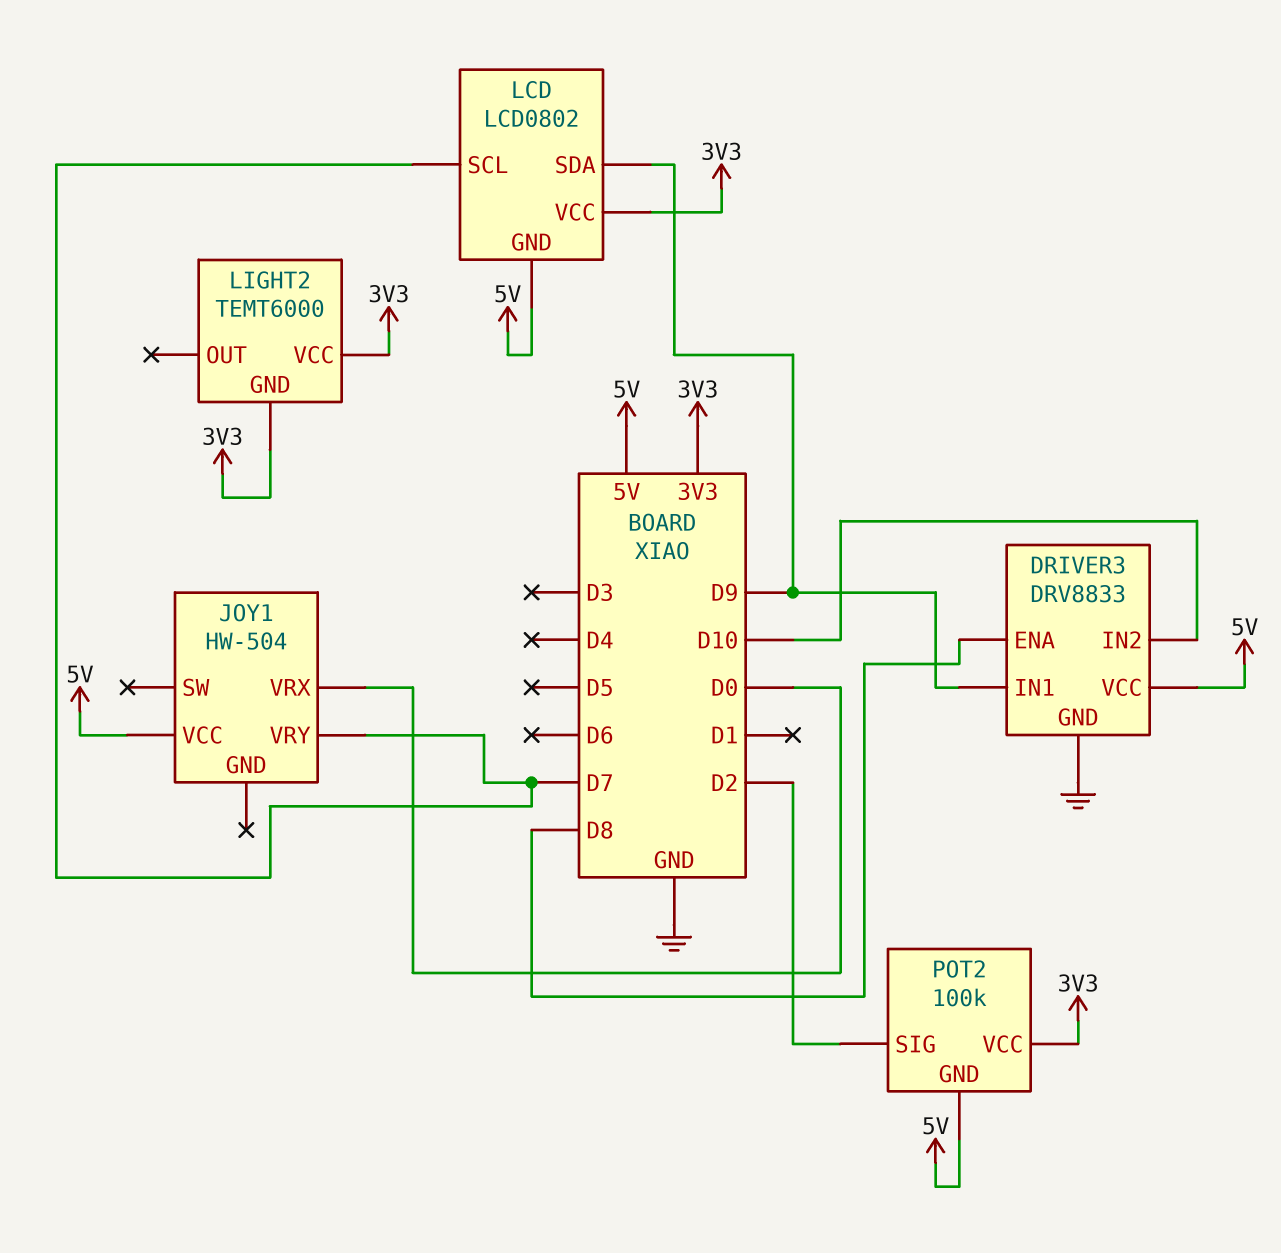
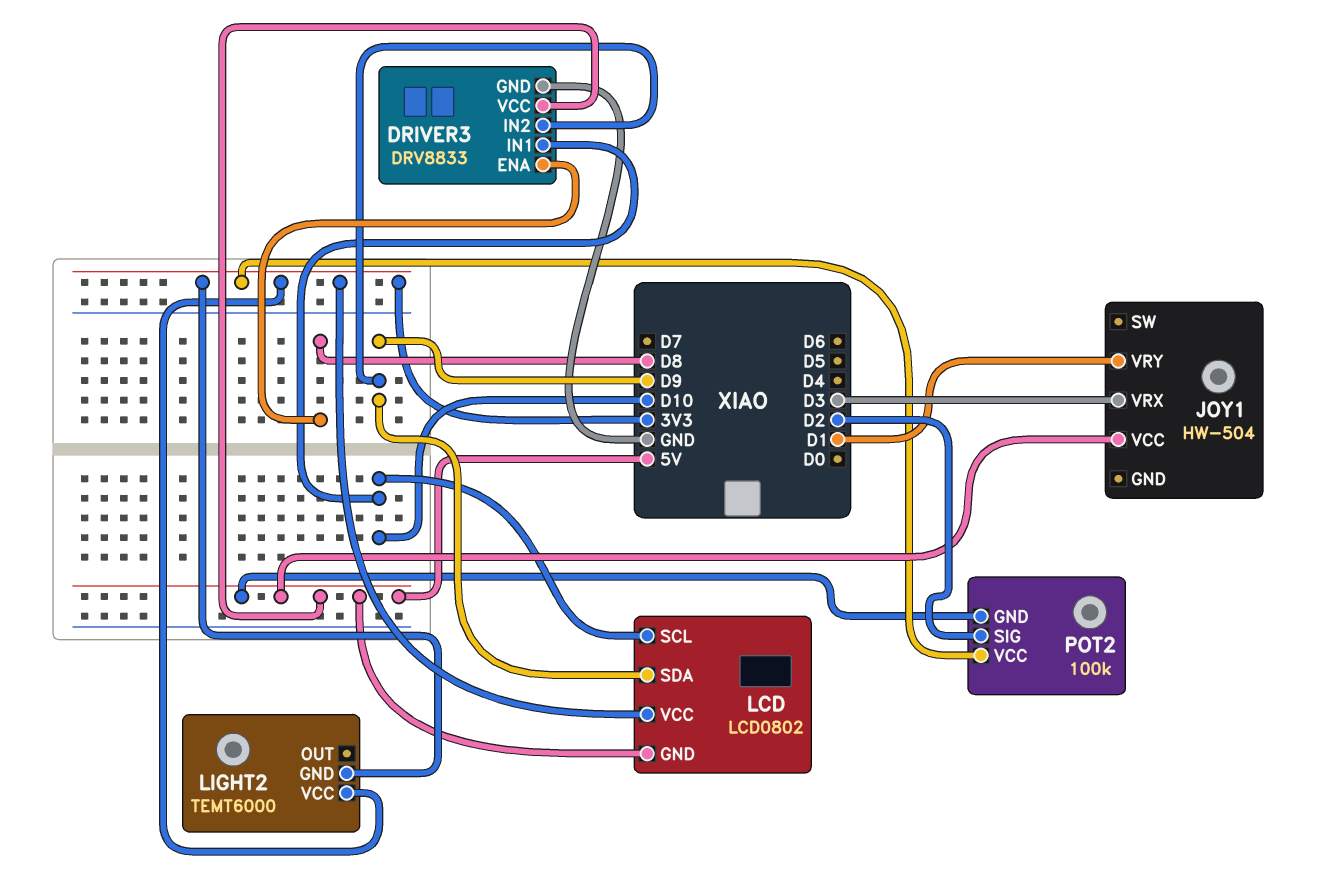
DRIVER3 pin IN1: D9 -> D10
DRIVER3 pin IN2: D10 -> D9
JOY1 pin VRX: D0 -> D3
JOY1 pin VRY: D7 -> D1
LCD pin SCL: D7 -> D10

